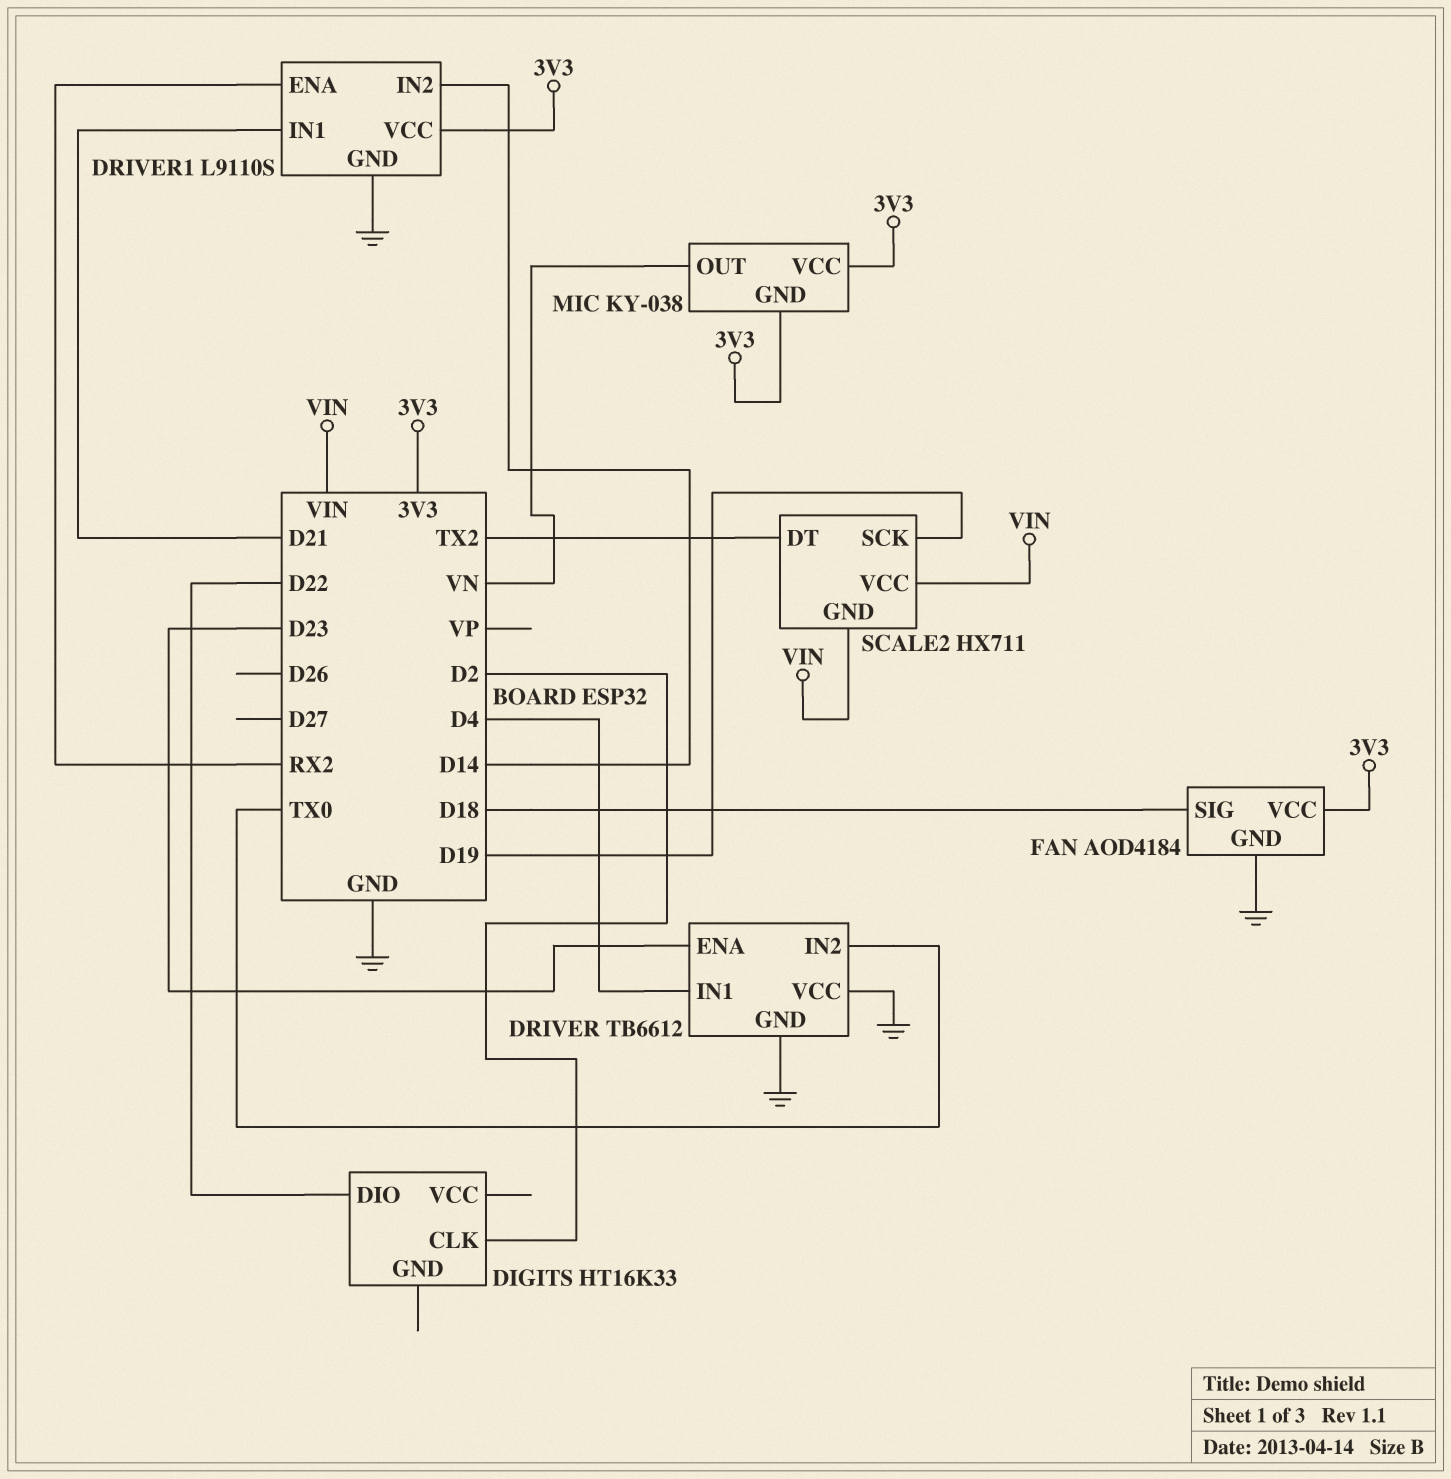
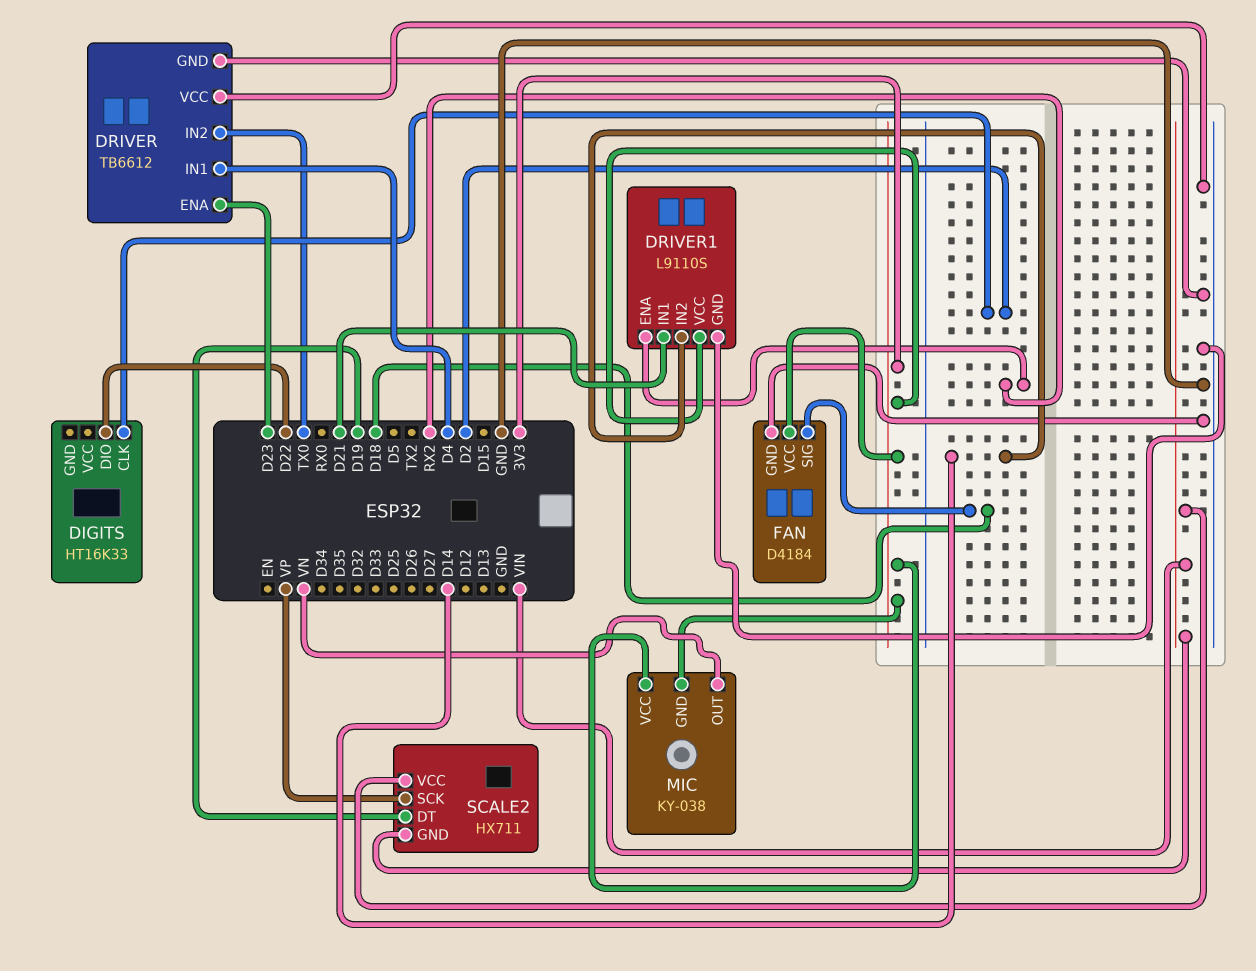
FAN: AOD4184 -> D4184
SCALE2 pin DT: TX2 -> D19
SCALE2 pin SCK: D19 -> VP

